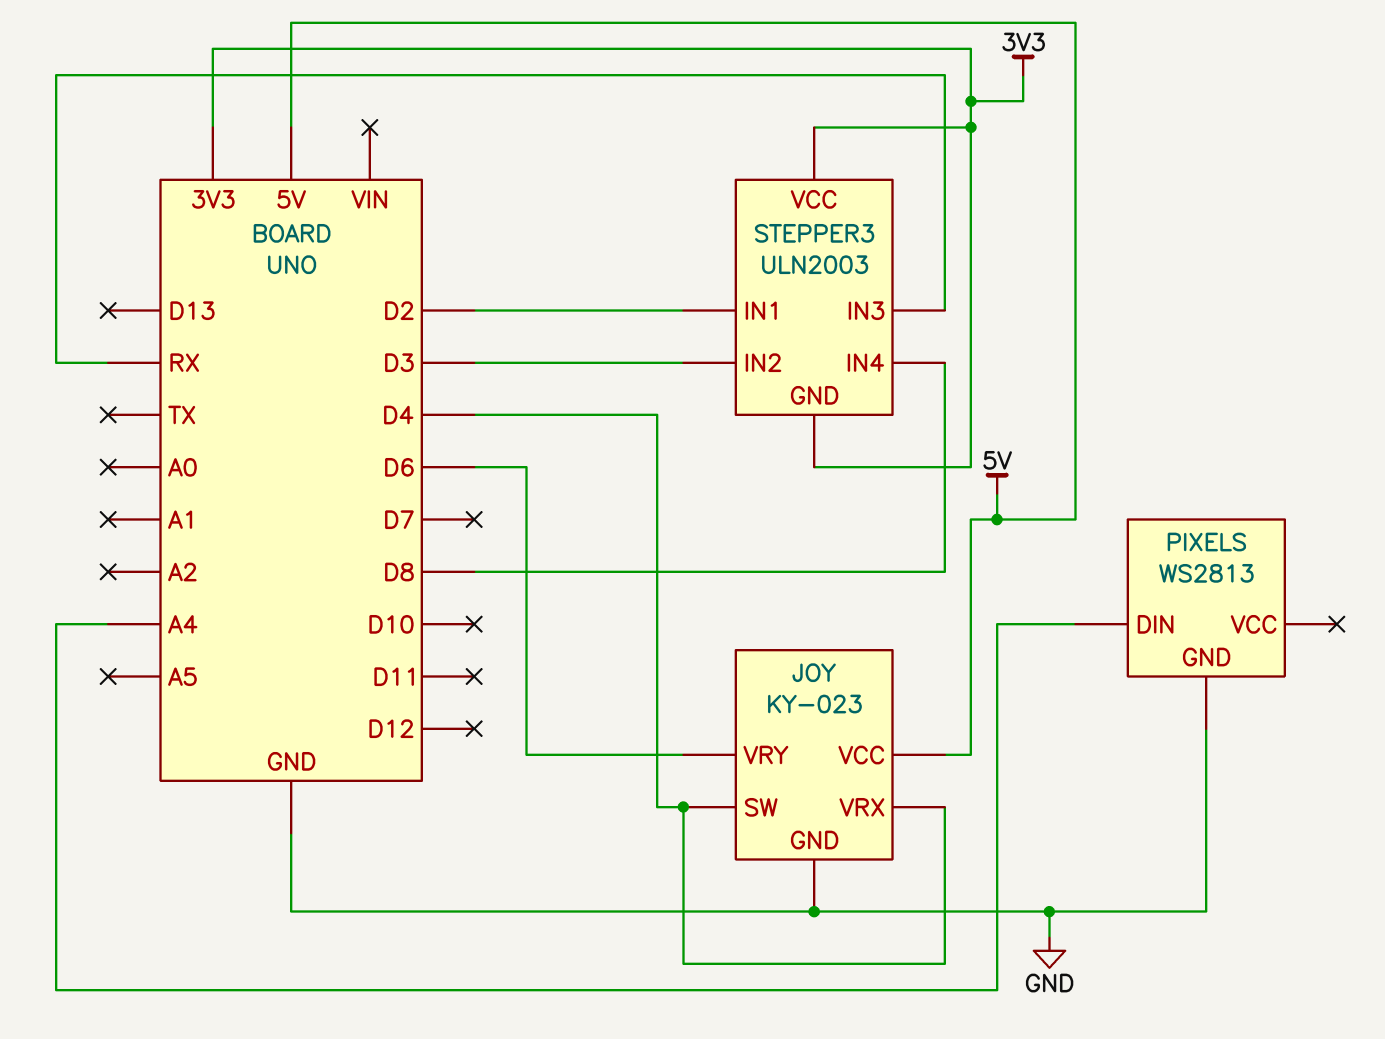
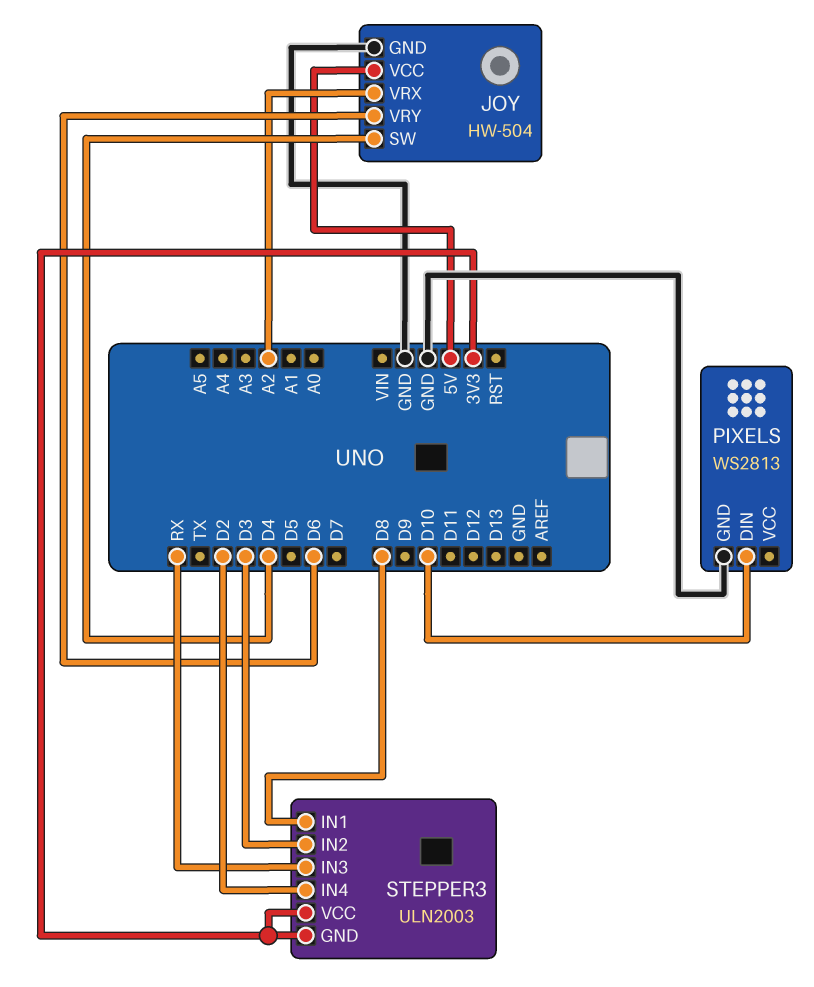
JOY: KY-023 -> HW-504
JOY pin VRX: D4 -> A2
PIXELS pin DIN: A4 -> D10
STEPPER3 pin IN1: D2 -> D8
STEPPER3 pin IN4: D8 -> D2

